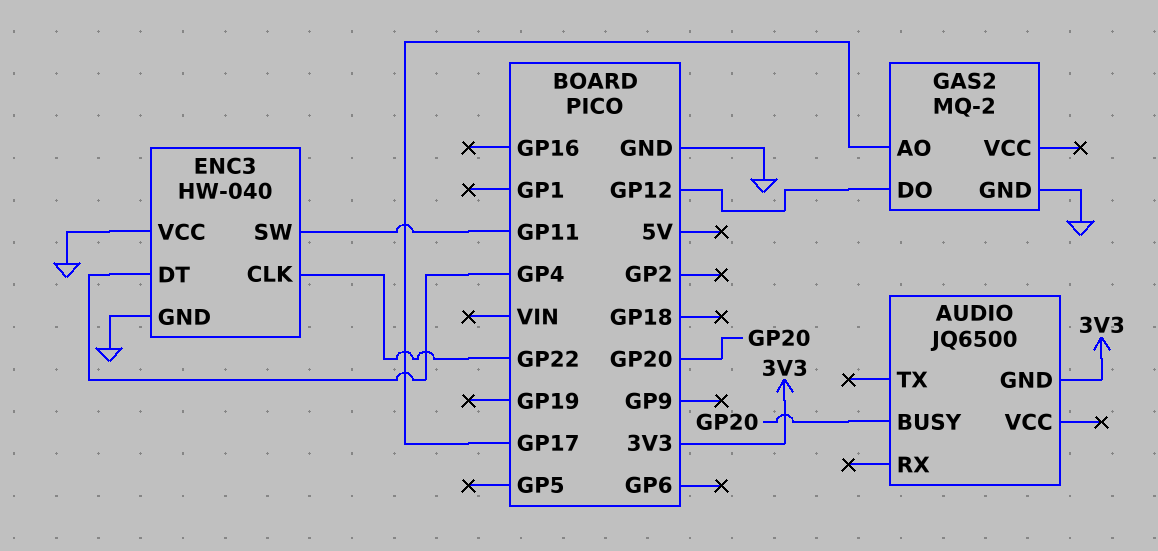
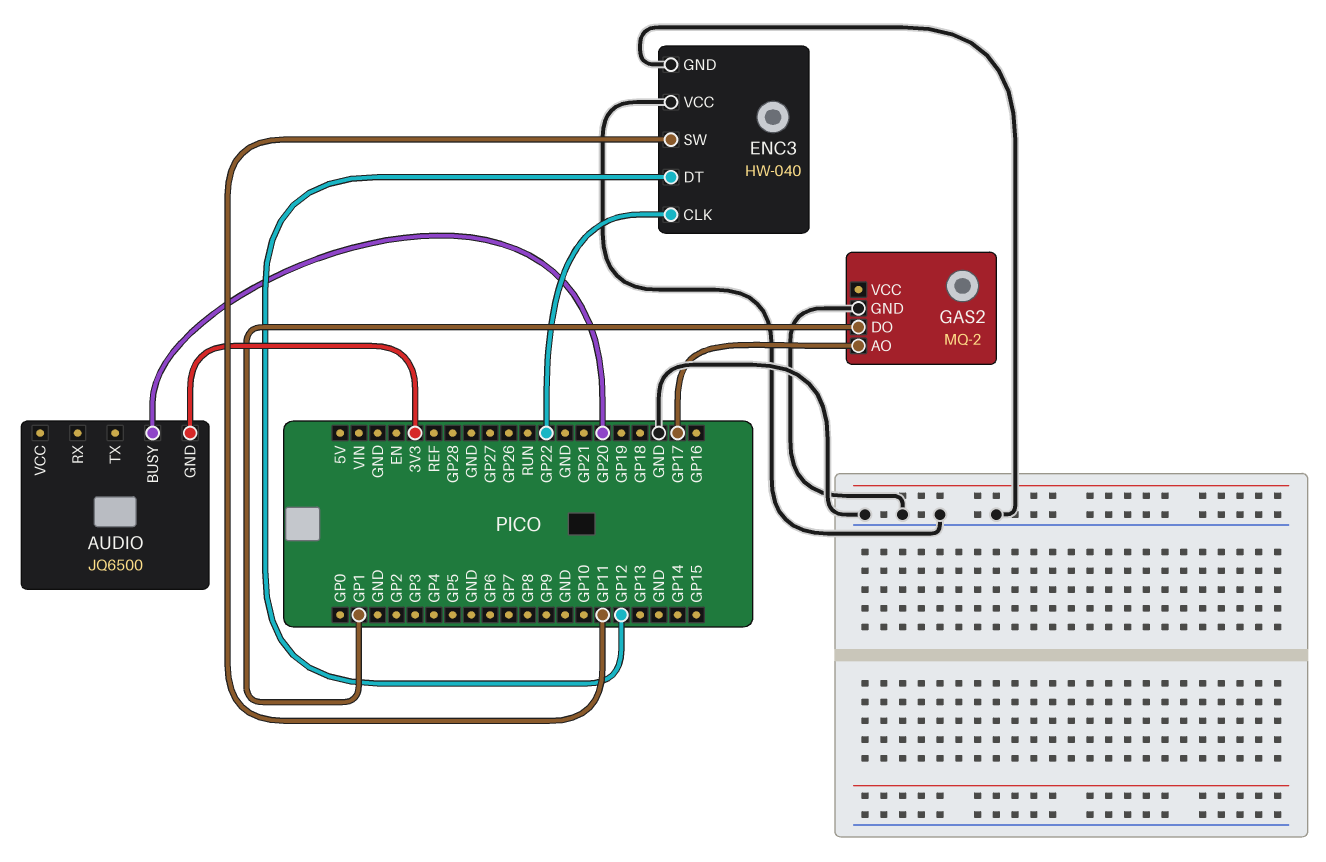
ENC3 pin DT: GP4 -> GP12
GAS2 pin DO: GP12 -> GP1

